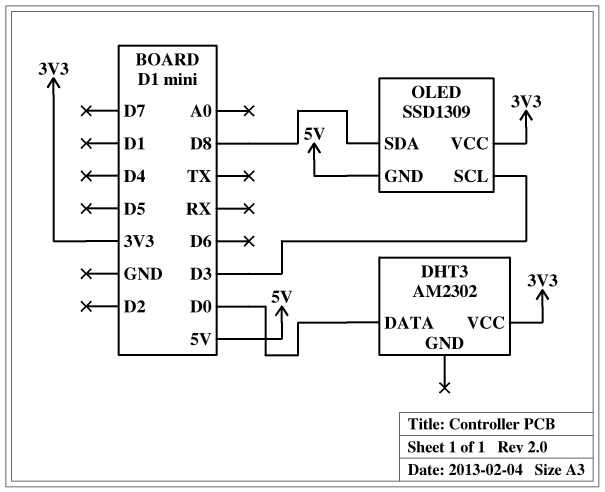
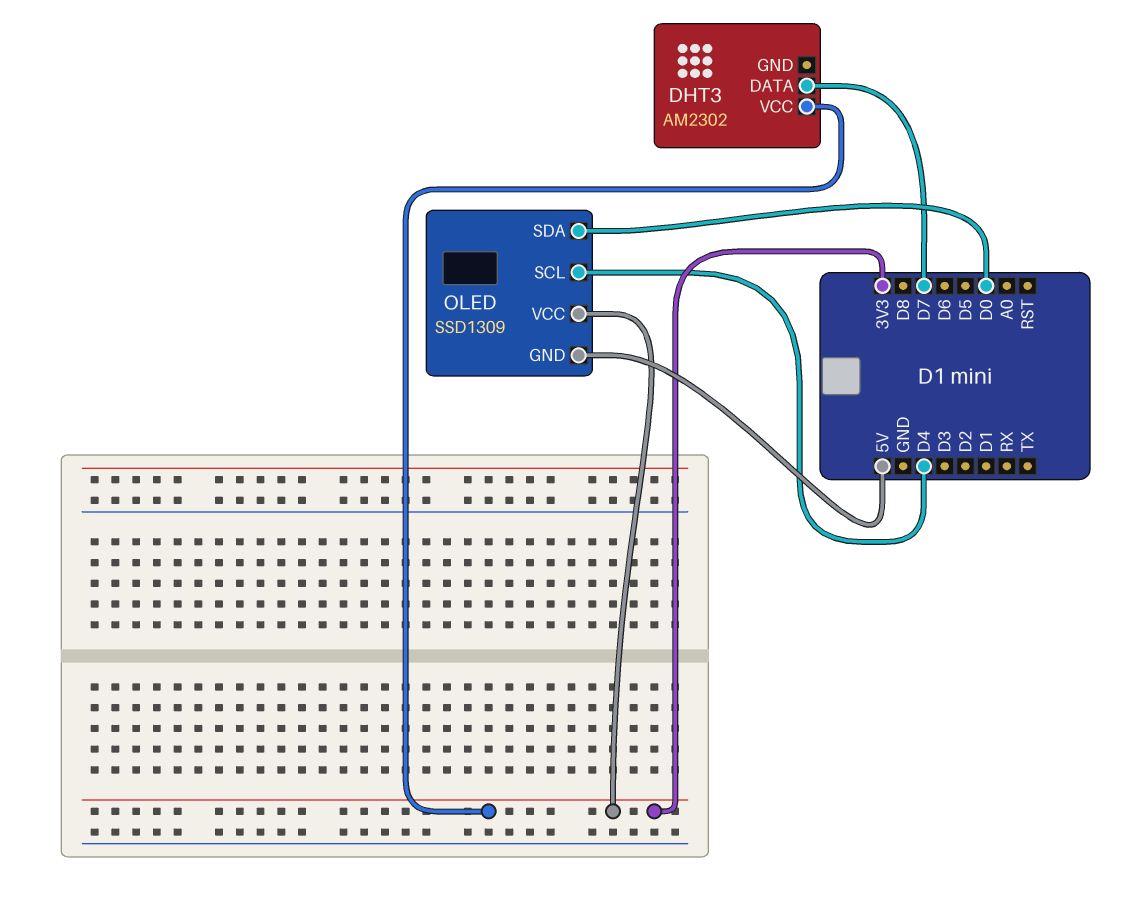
DHT3 pin DATA: D0 -> D7
OLED pin SCL: D3 -> D4
OLED pin SDA: D8 -> D0

